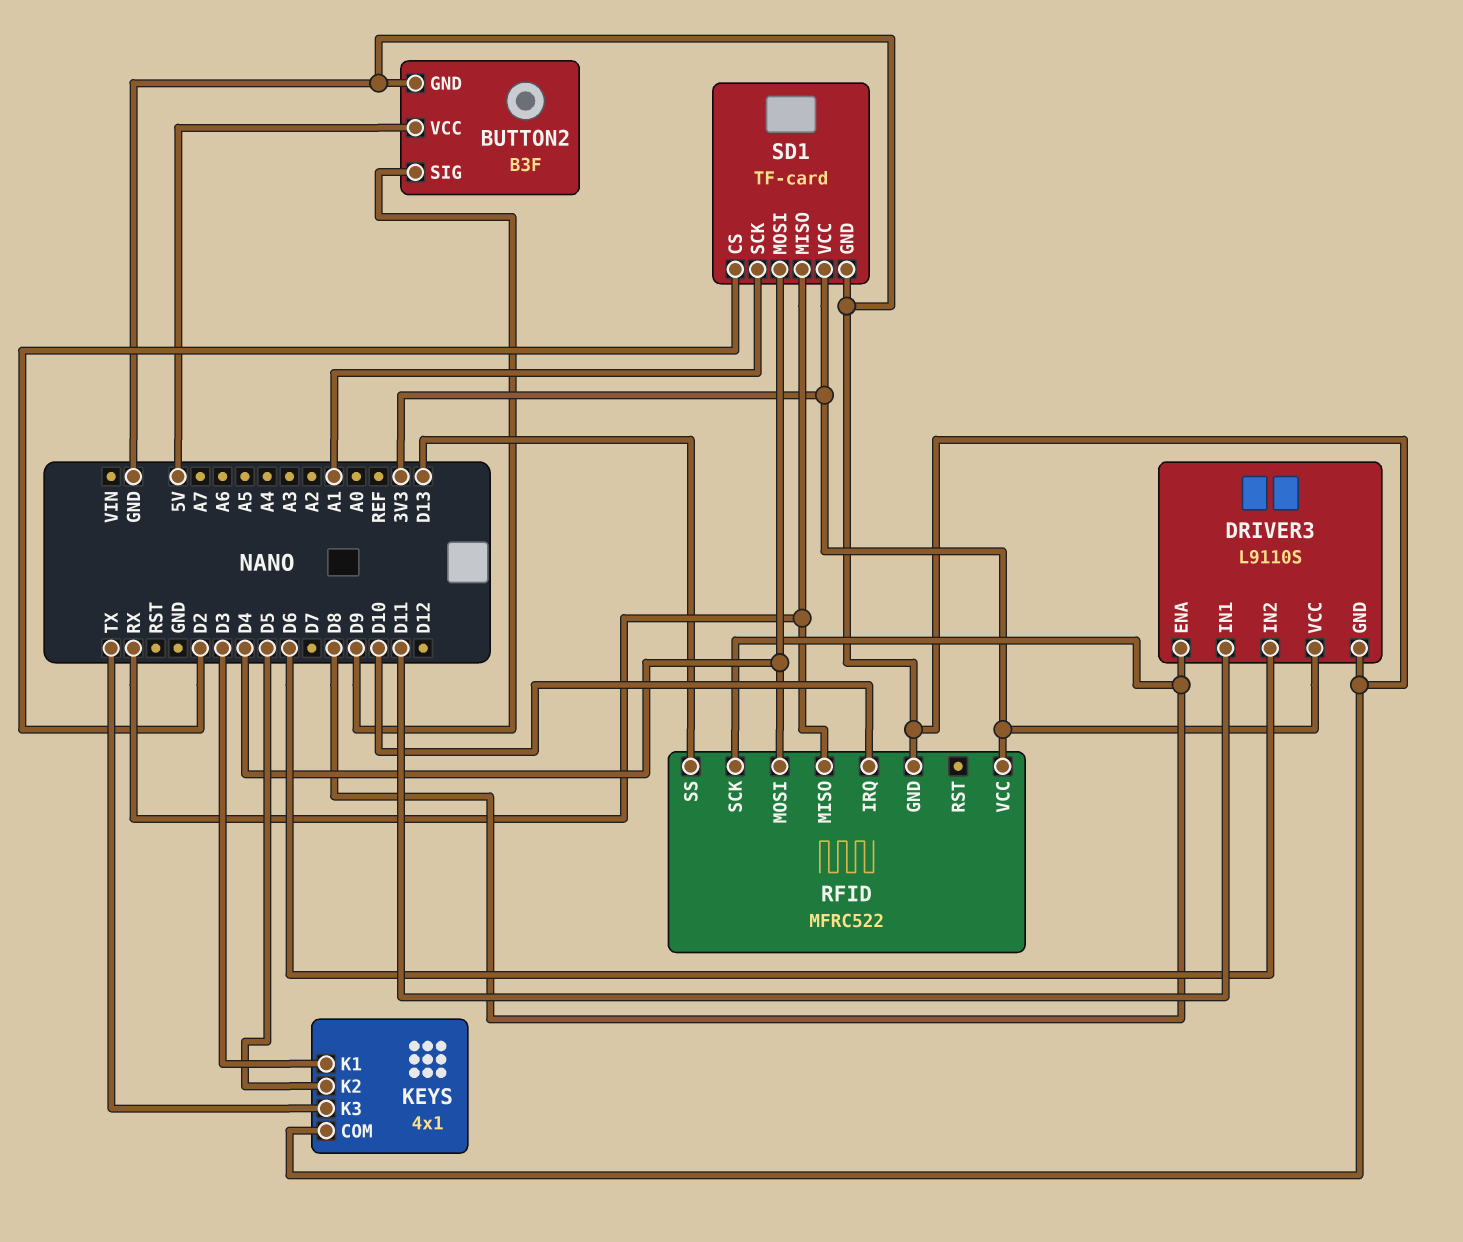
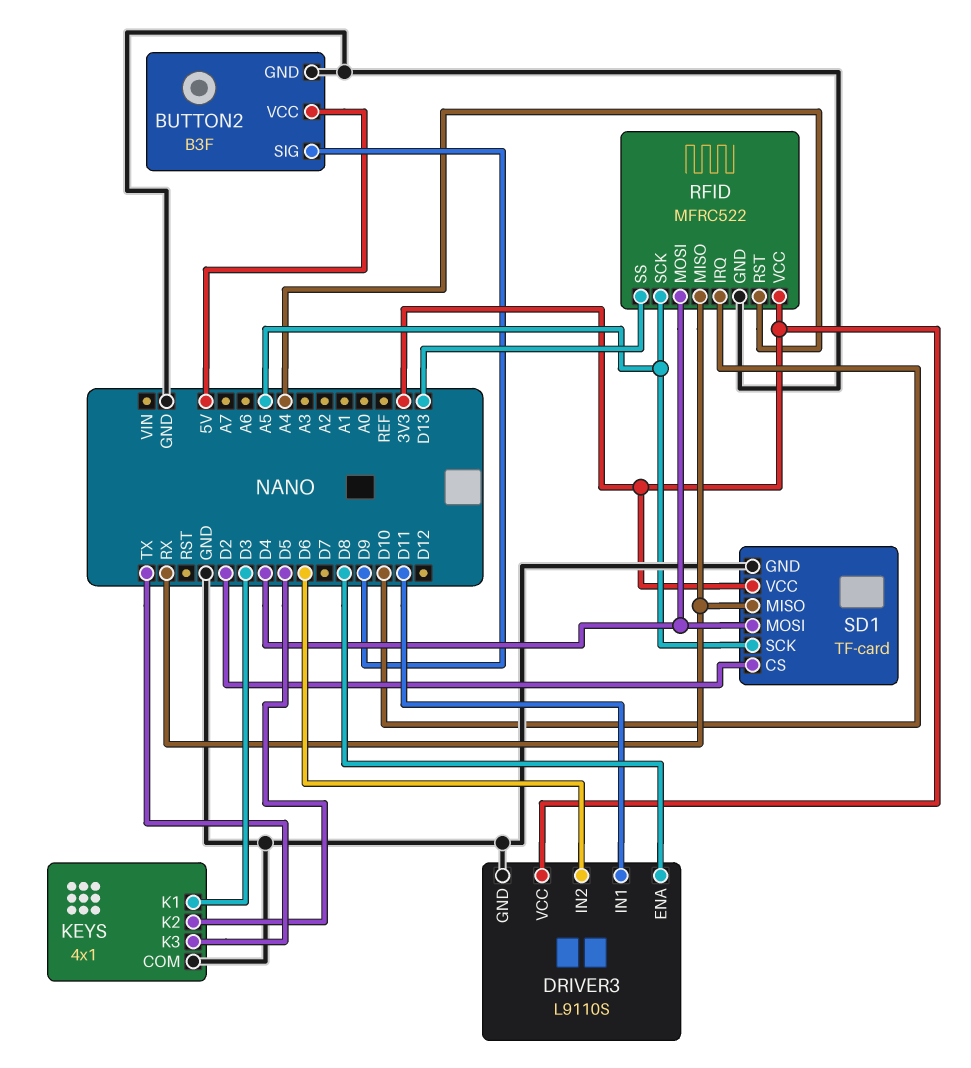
RFID pin RST: none -> A4
RFID pin SCK: D8 -> A5
SD1 pin SCK: A1 -> A5

